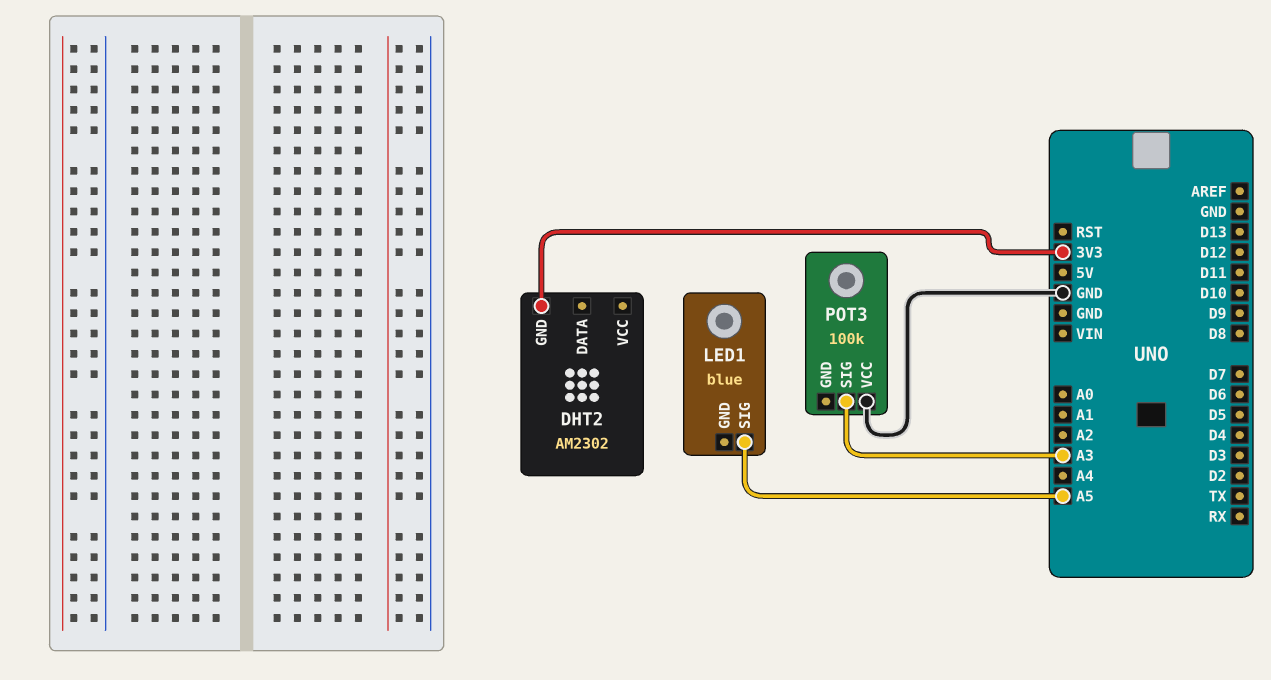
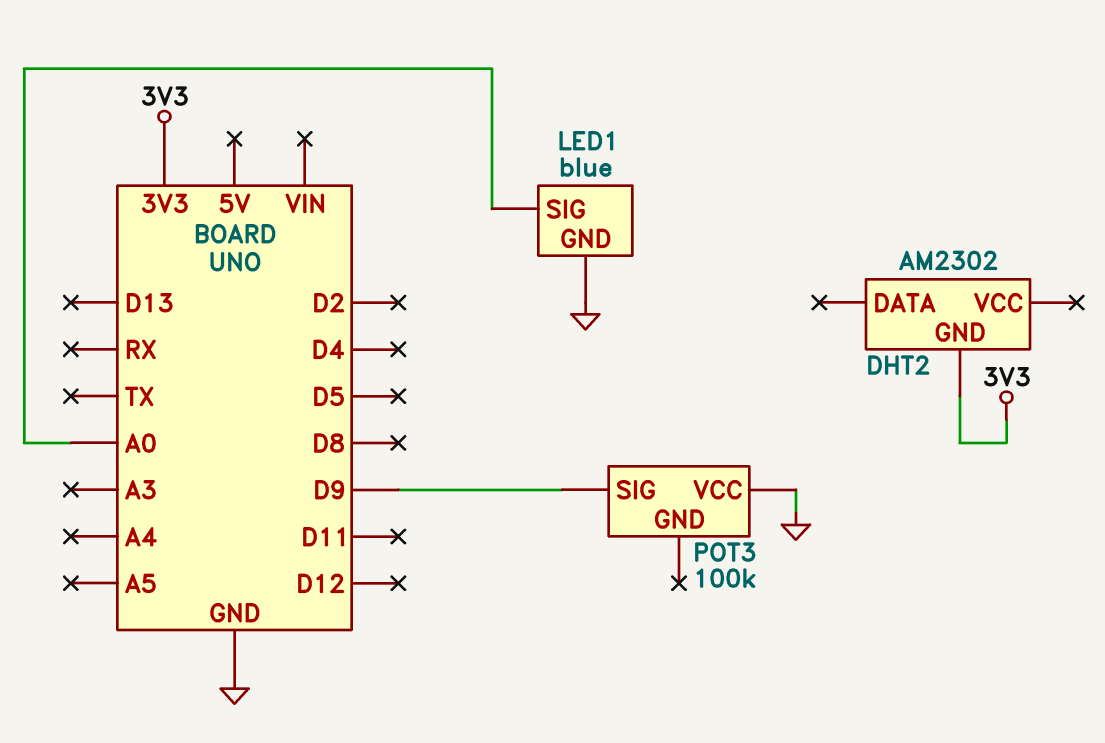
LED1 pin GND: none -> GND
LED1 pin SIG: A5 -> A0
POT3 pin SIG: A3 -> D9

